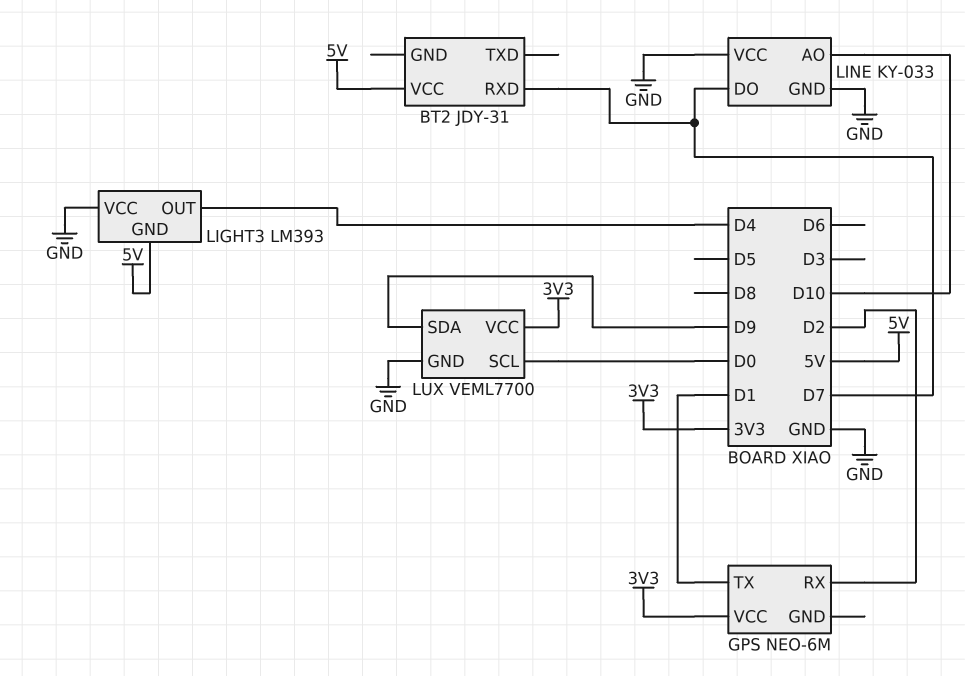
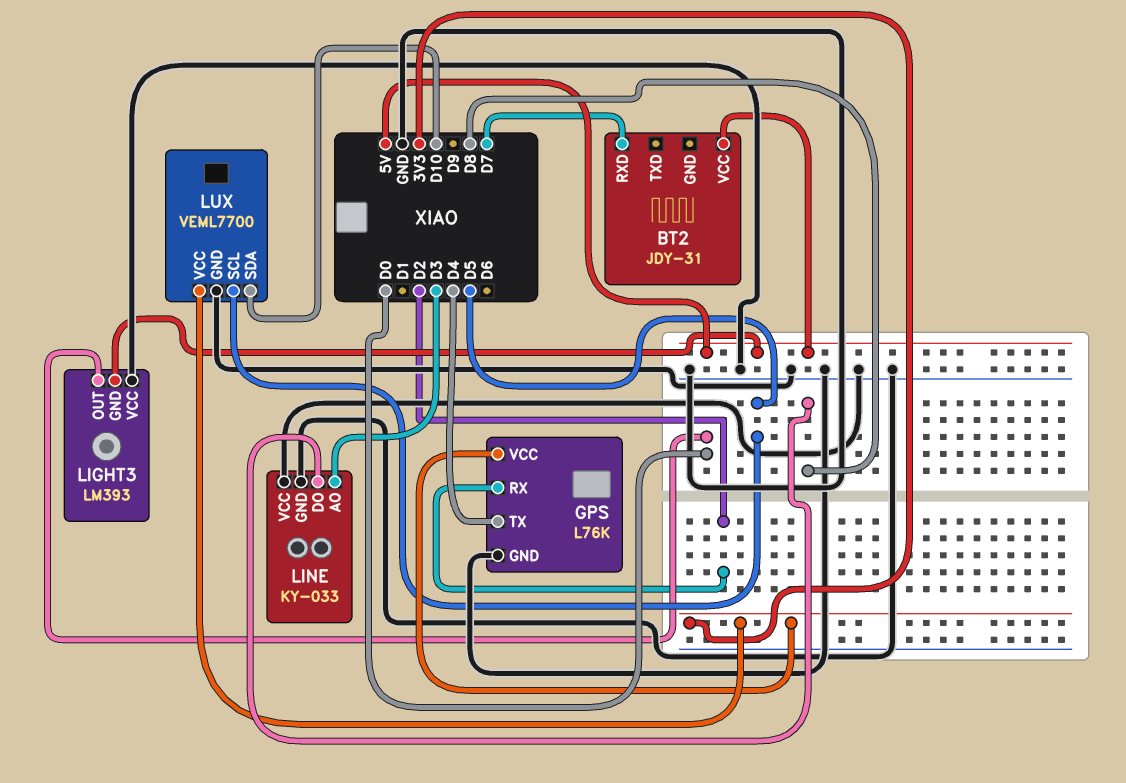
GPS: NEO-6M -> L76K
GPS pin GND: none -> GND
GPS pin TX: D1 -> D4
LIGHT3 pin OUT: D4 -> D0
LINE pin AO: D10 -> D3
LINE pin DO: D7 -> D8
LUX pin SCL: D0 -> D5
LUX pin SDA: D9 -> D10

